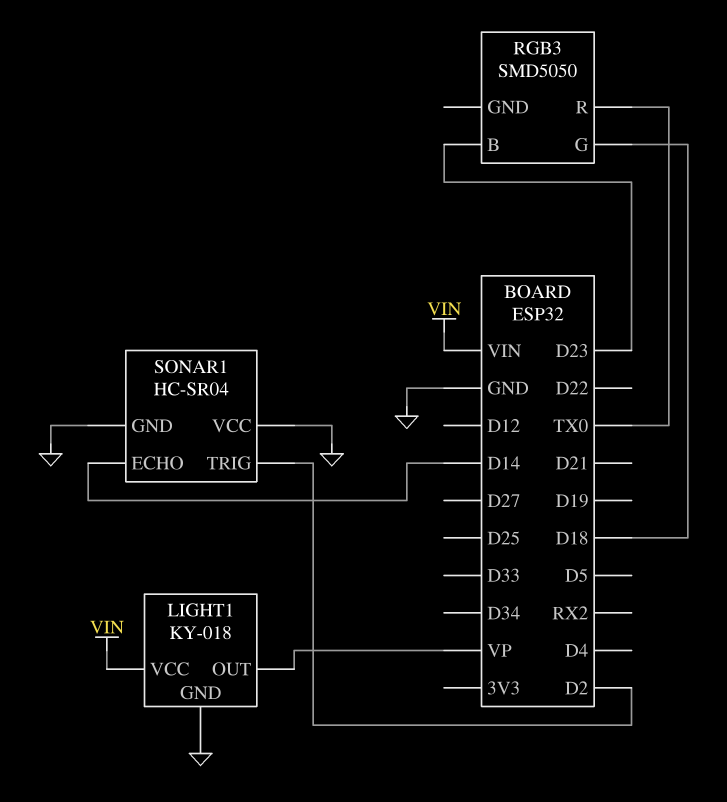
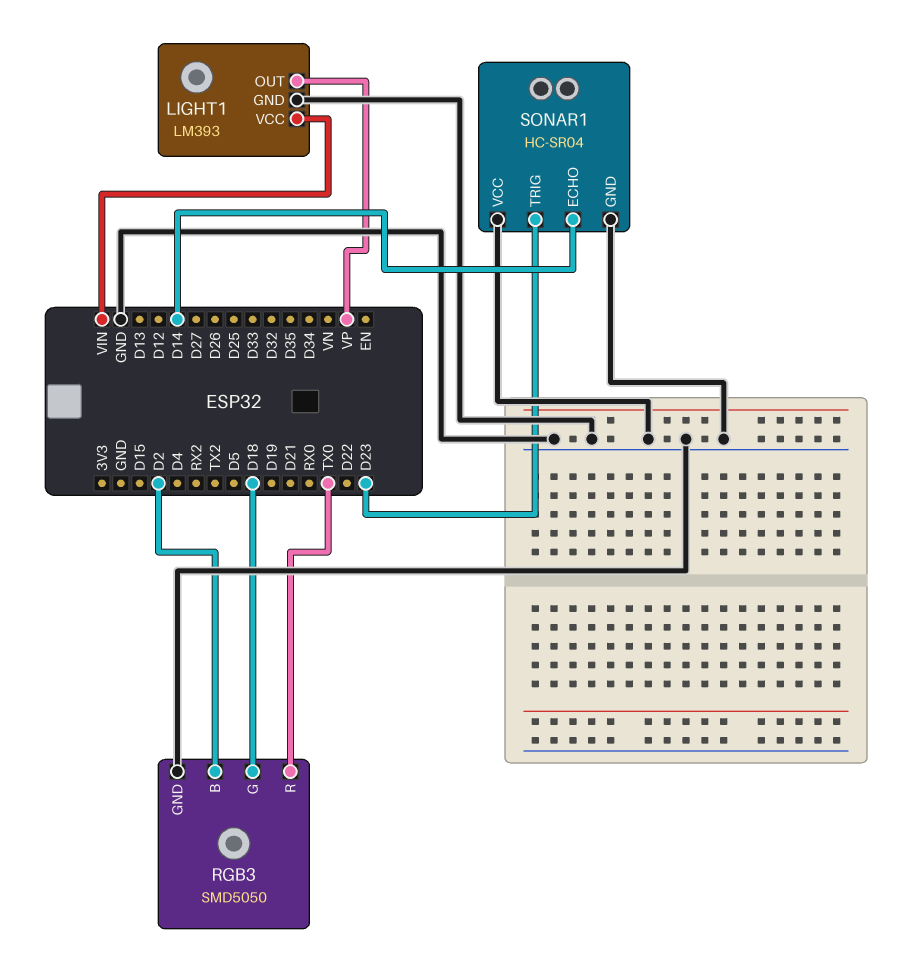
LIGHT1: KY-018 -> LM393
RGB3 pin B: D23 -> D2
RGB3 pin GND: none -> GND
SONAR1 pin TRIG: D2 -> D23

